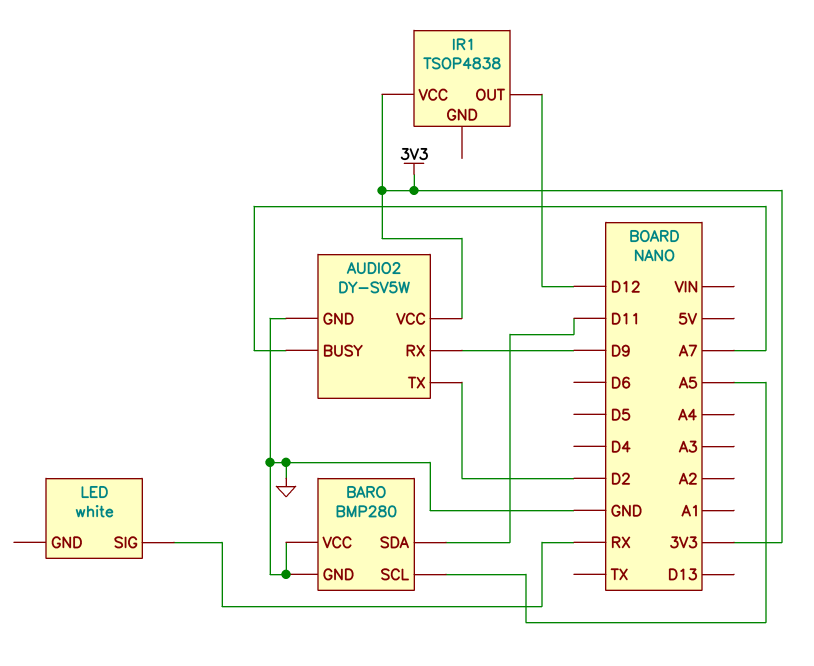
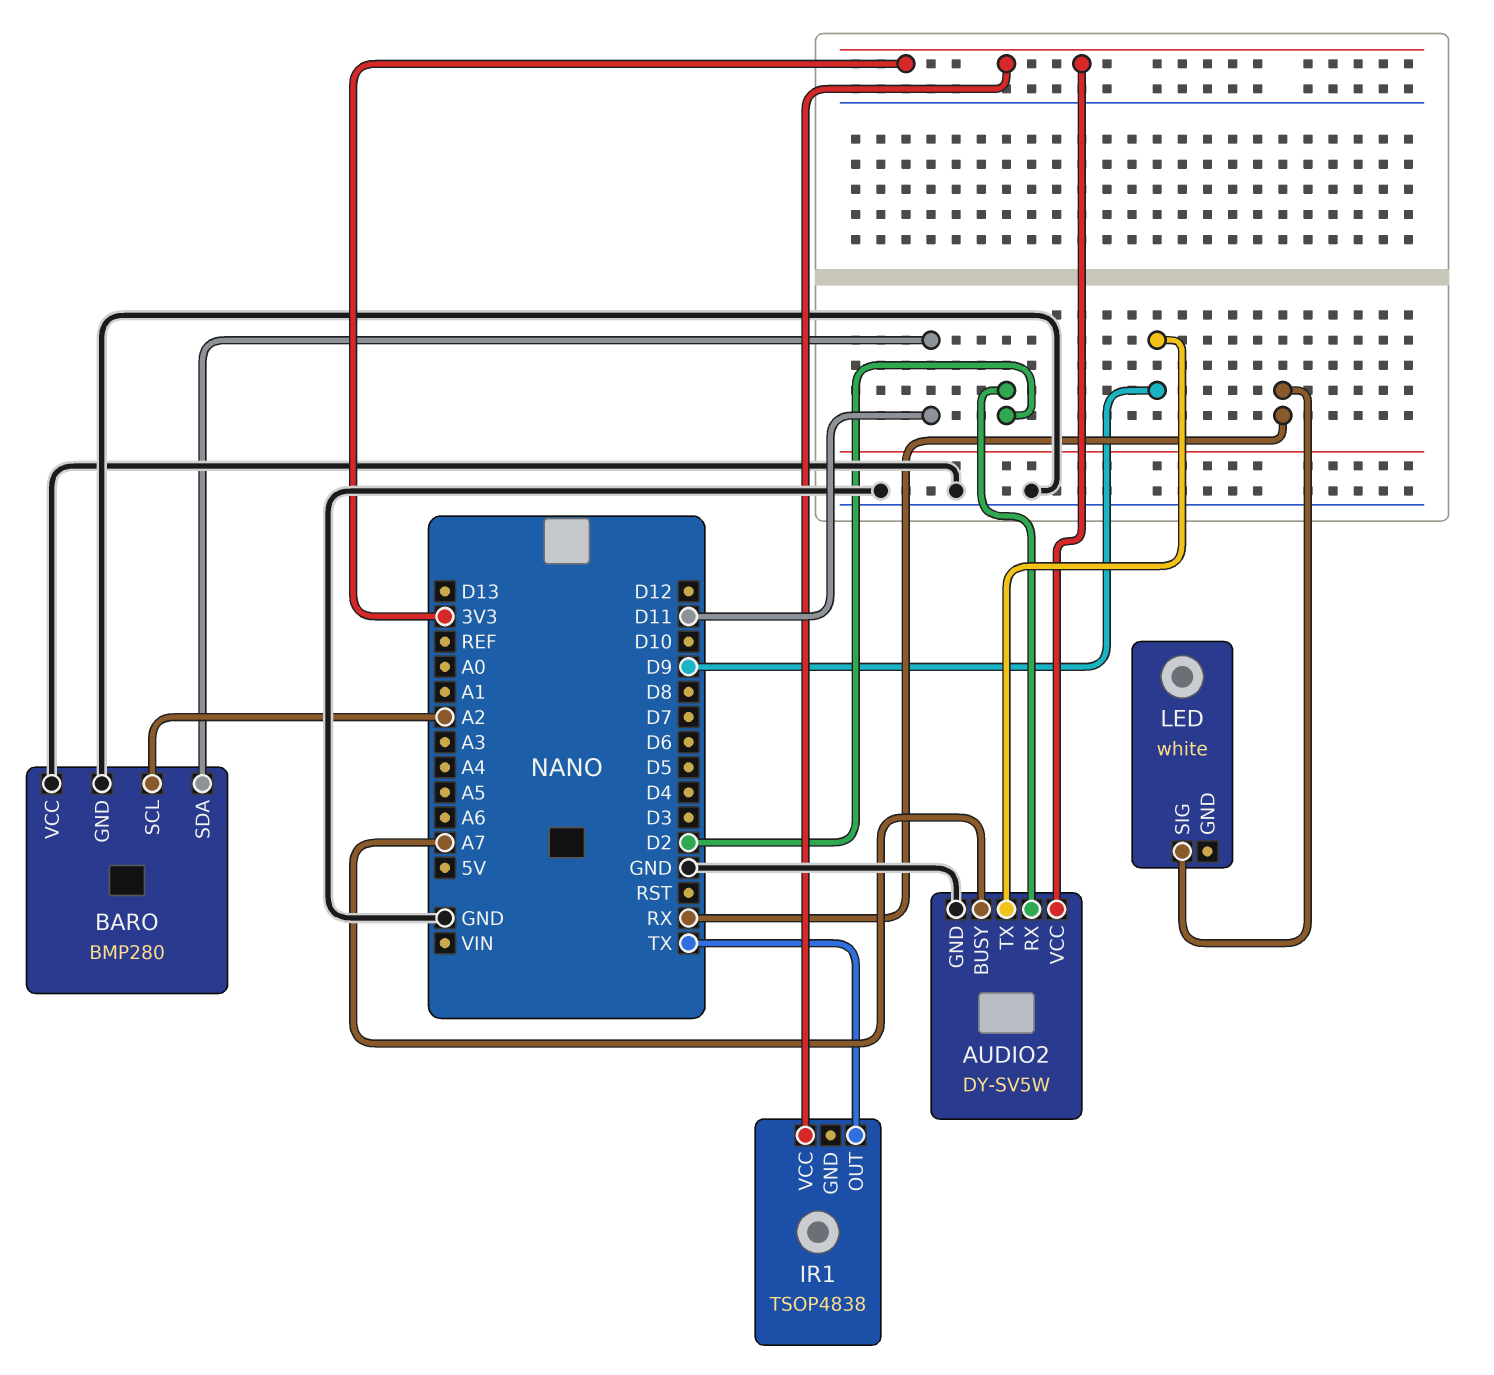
AUDIO2 pin RX: D9 -> D2
AUDIO2 pin TX: D2 -> D9
BARO pin SCL: A5 -> A2
IR1 pin OUT: D12 -> TX

